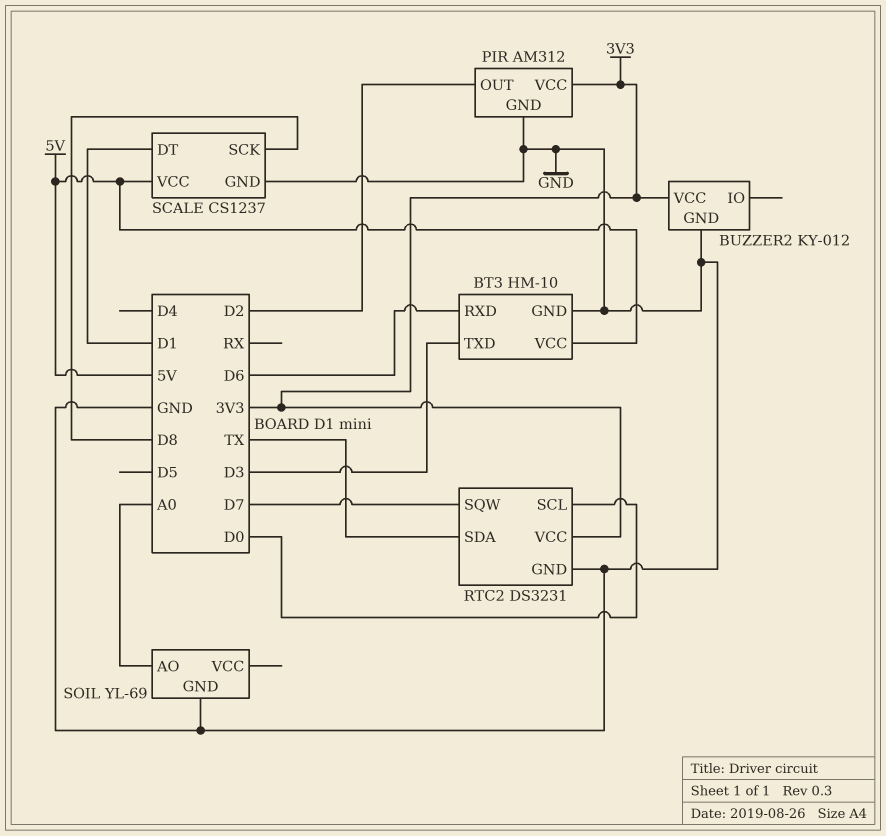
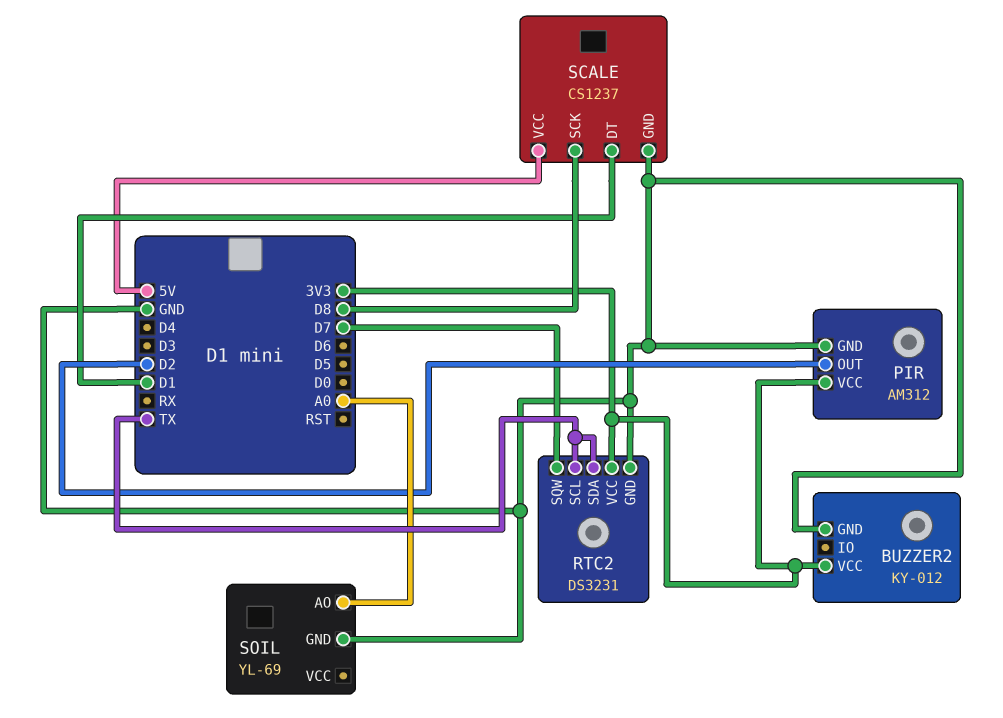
BT3: HM-10 -> none
BT3 pin GND: GND -> none
BT3 pin RXD: D6 -> none
BT3 pin TXD: D3 -> none
BT3 pin VCC: 5V -> none
RTC2 pin SCL: D0 -> TX

